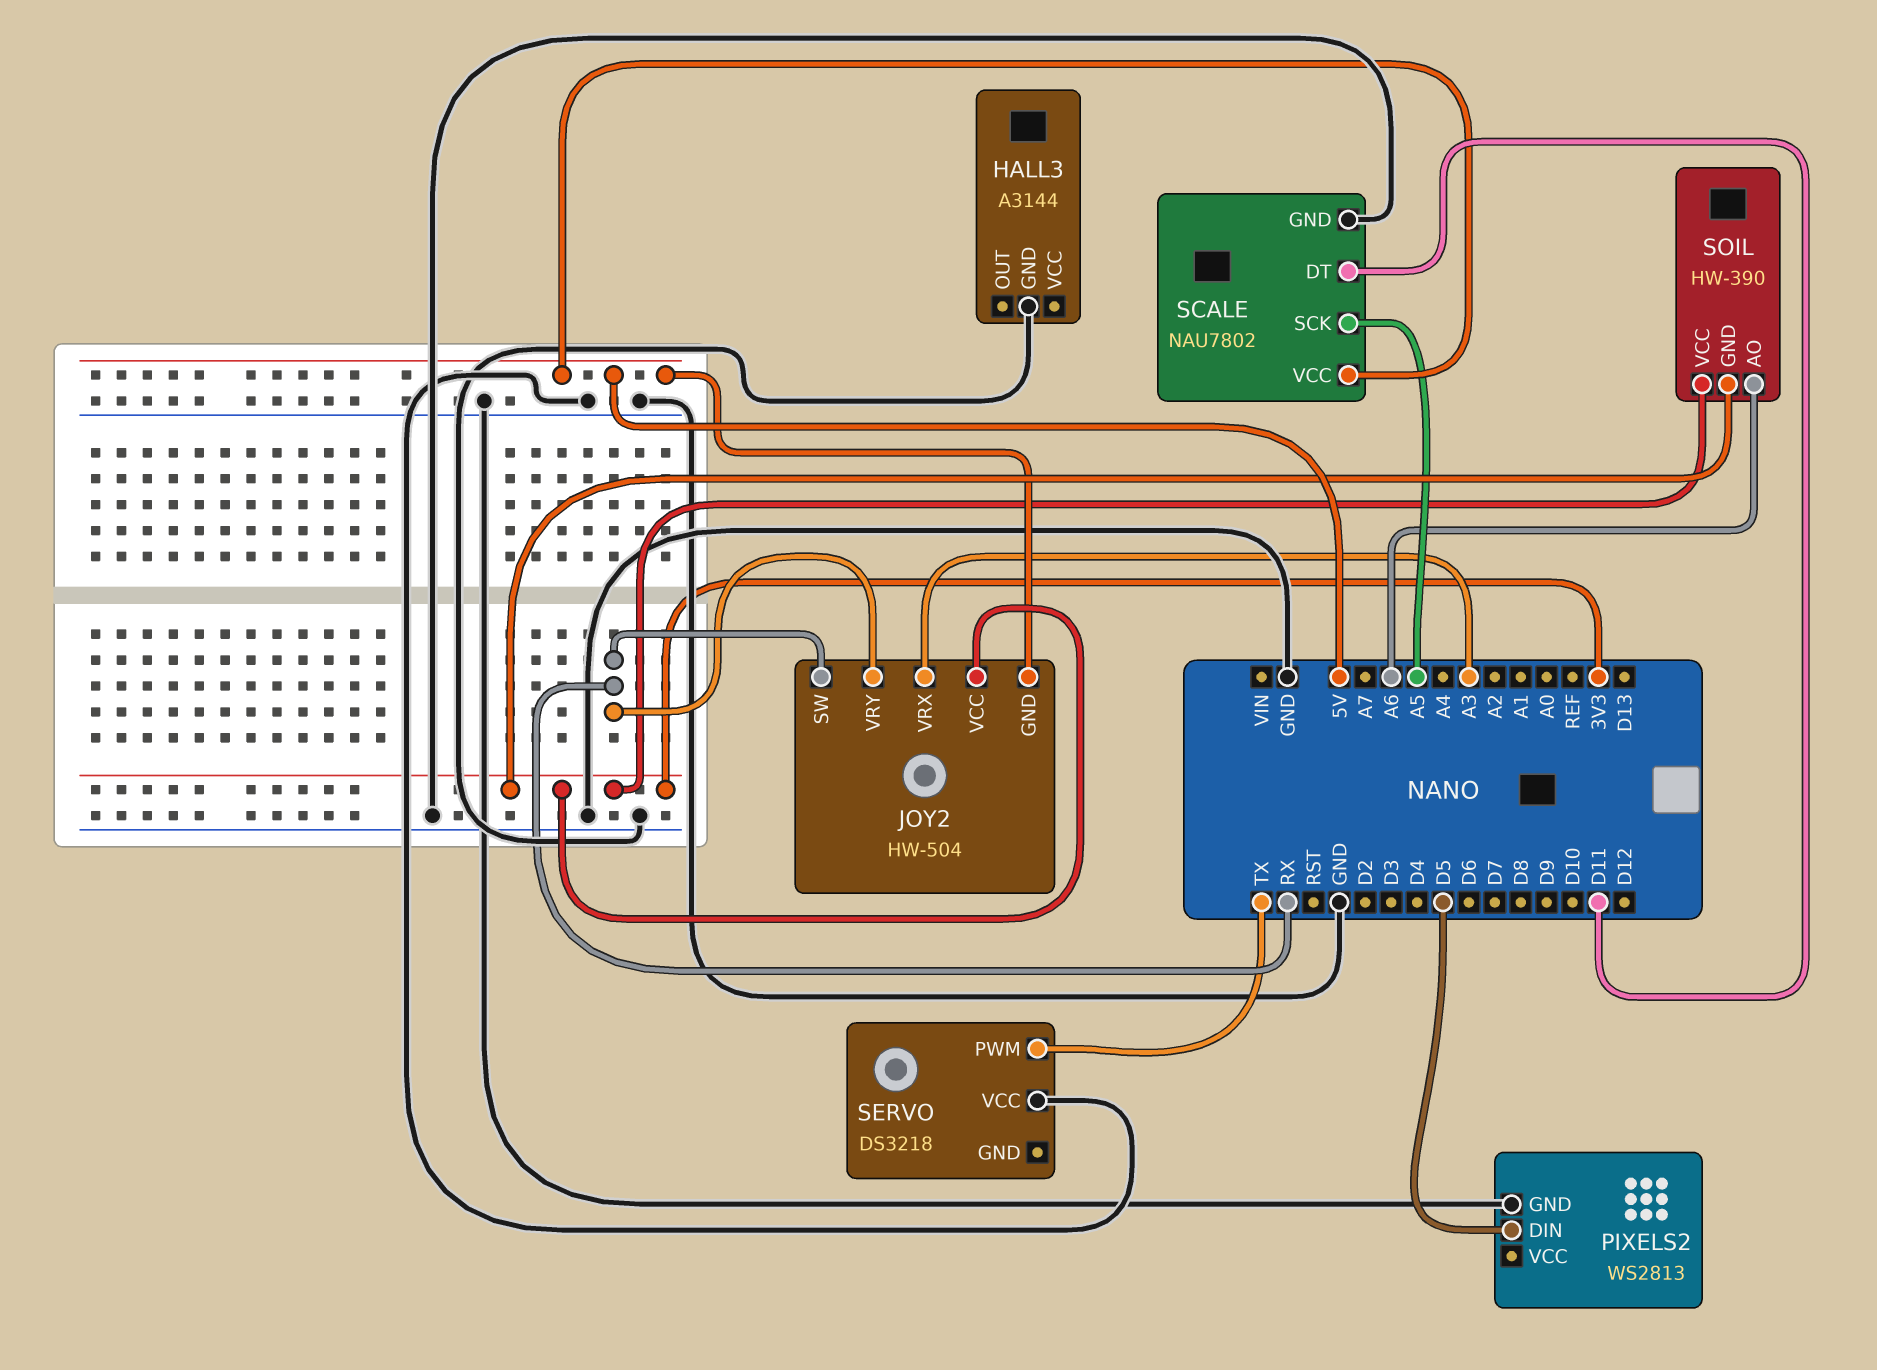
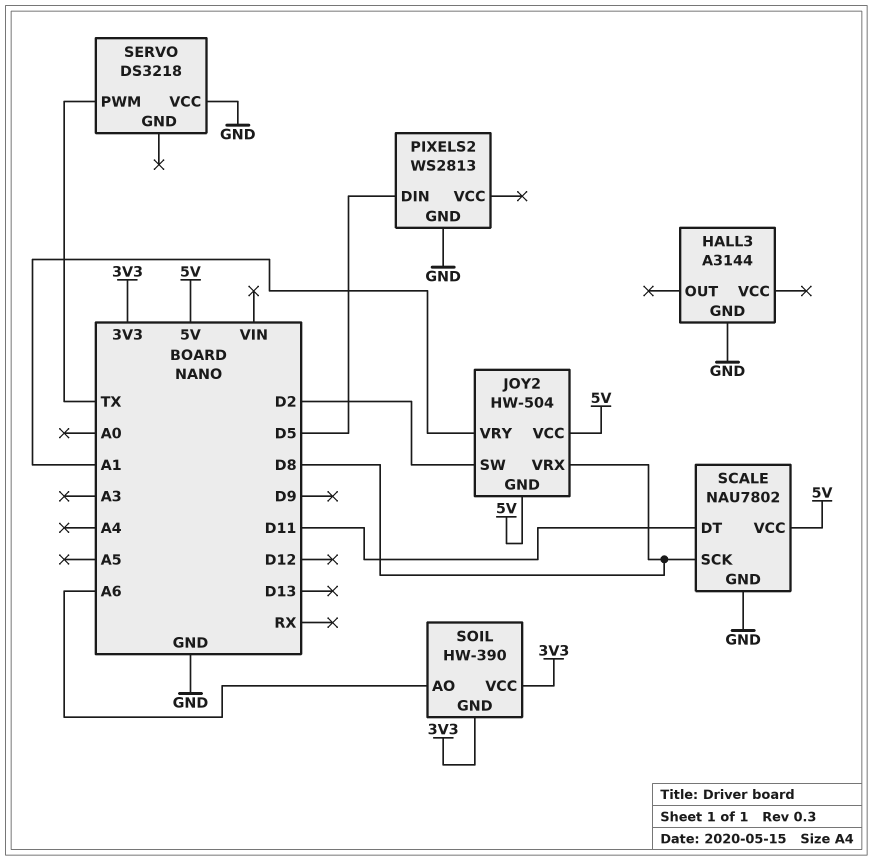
JOY2 pin SW: RX -> D2
JOY2 pin VCC: 3V3 -> 5V
JOY2 pin VRX: A3 -> D8
JOY2 pin VRY: RX -> A1
SCALE pin SCK: A5 -> D8

